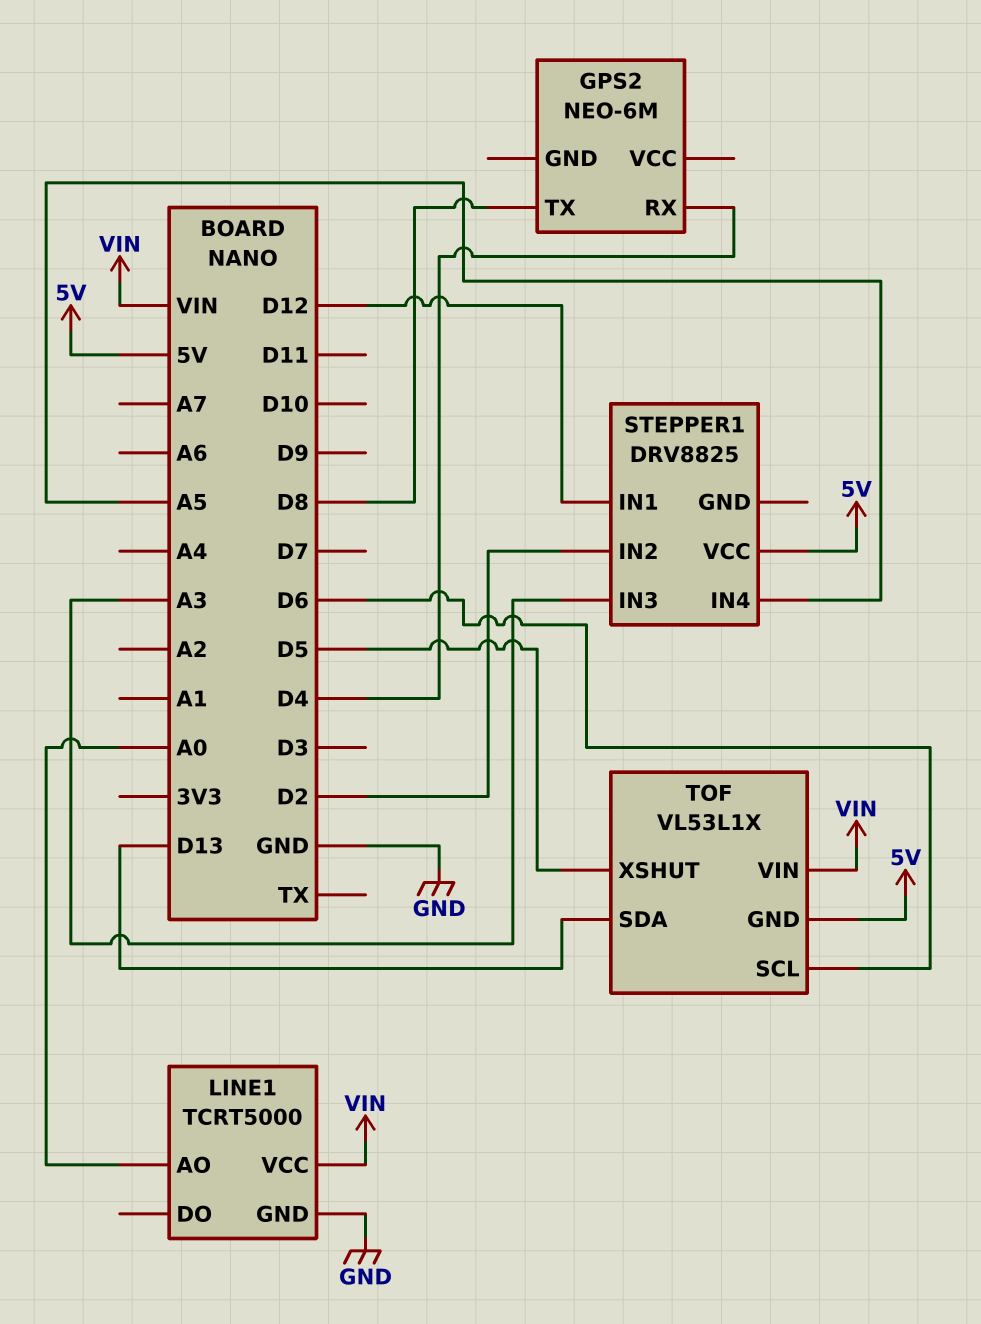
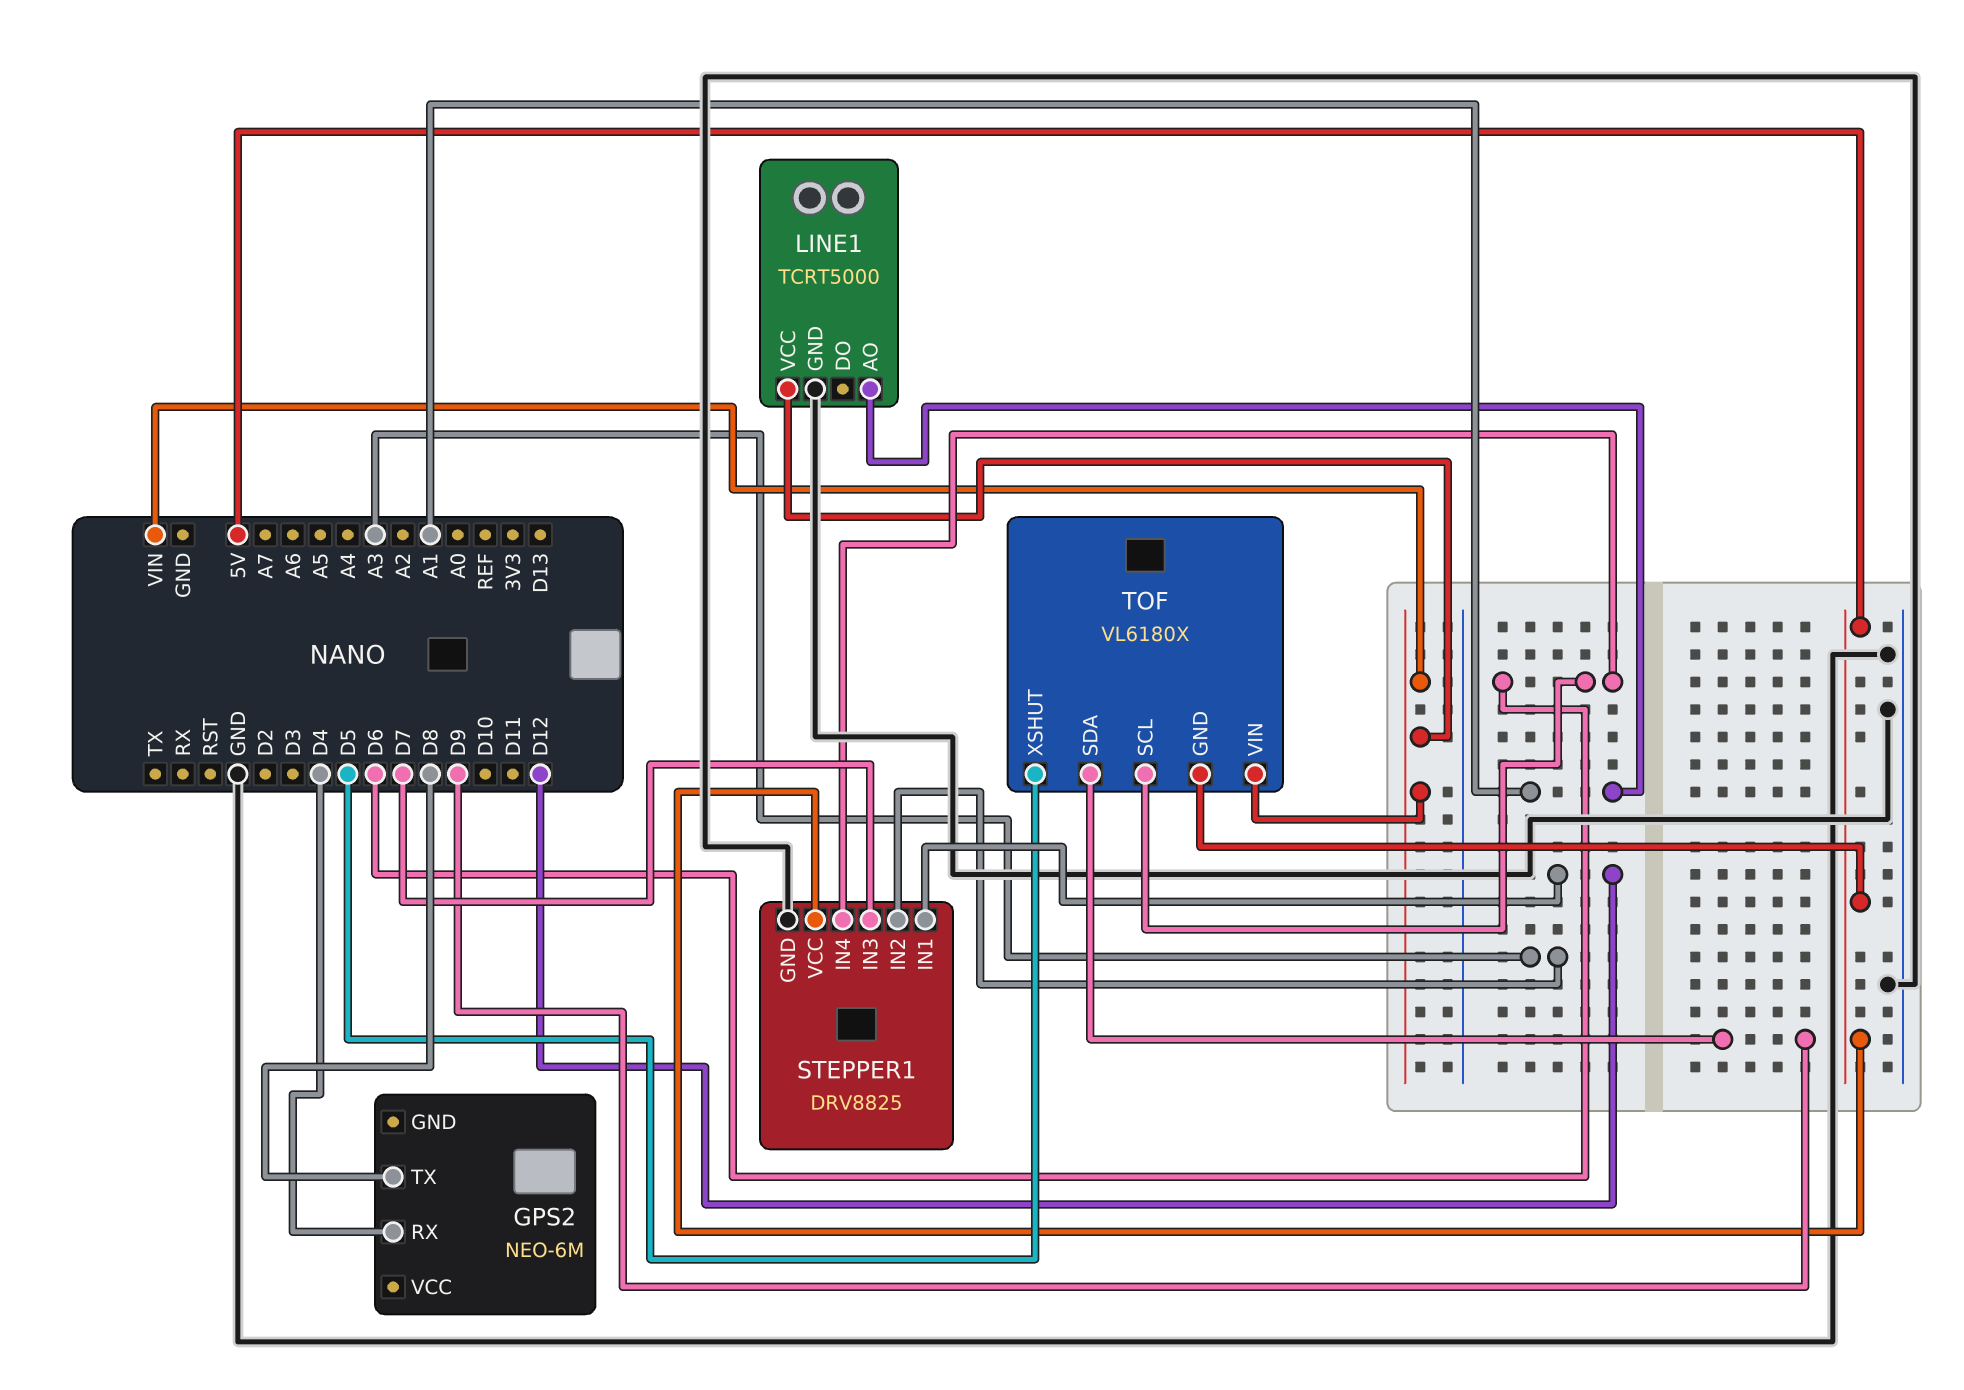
LINE1 pin AO: A0 -> A1
STEPPER1 pin GND: none -> GND
STEPPER1 pin IN2: D2 -> A3
STEPPER1 pin IN3: A3 -> D7
STEPPER1 pin IN4: A5 -> D6
TOF: VL53L1X -> VL6180X
TOF pin SDA: D13 -> D9

